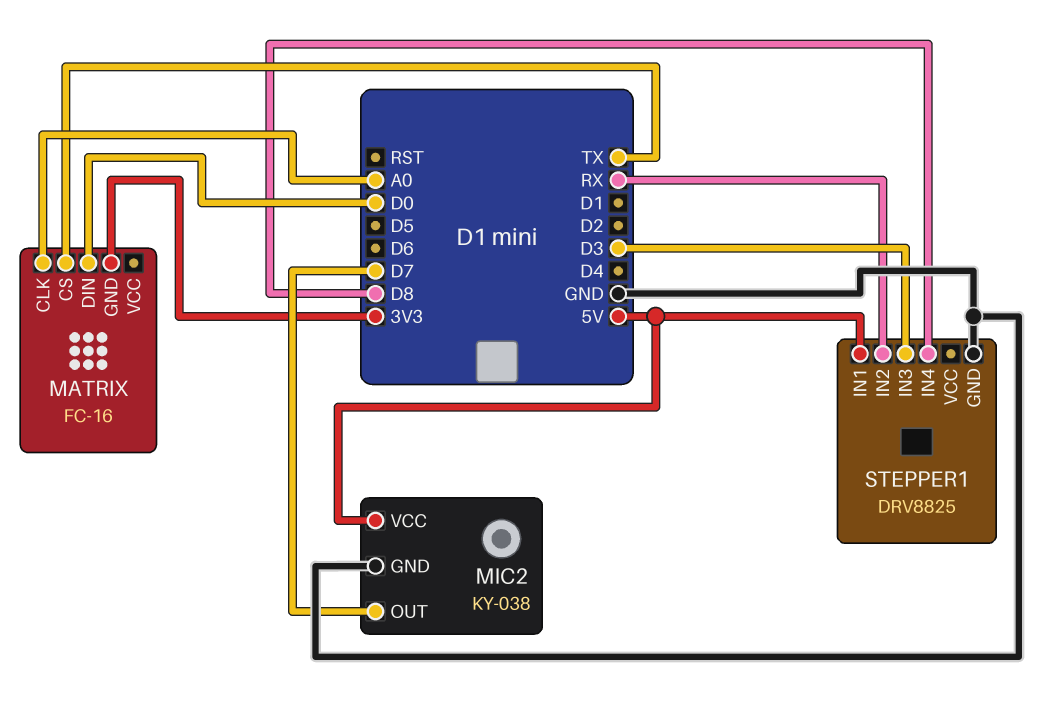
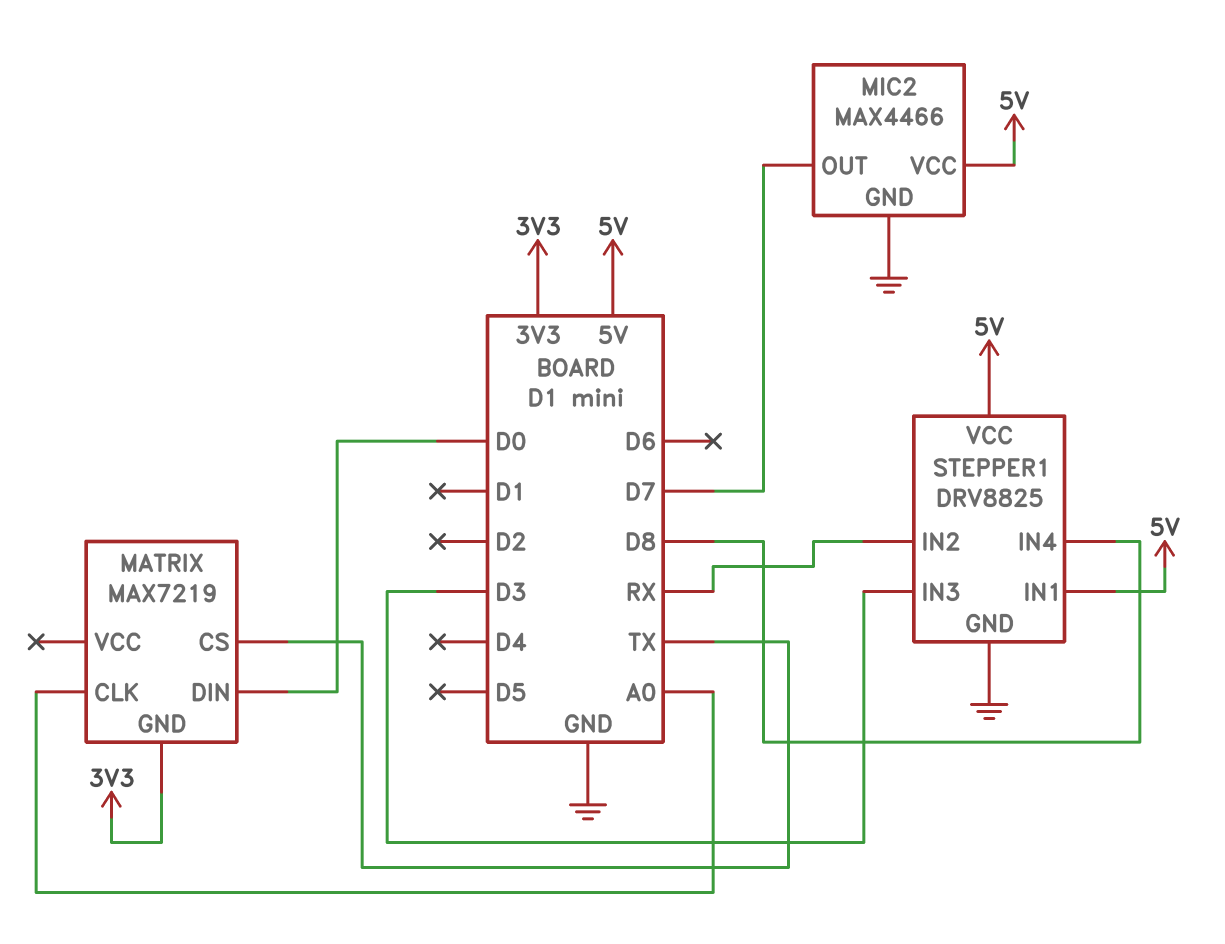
MATRIX: FC-16 -> MAX7219
MIC2: KY-038 -> MAX4466
STEPPER1 pin VCC: none -> 5V

